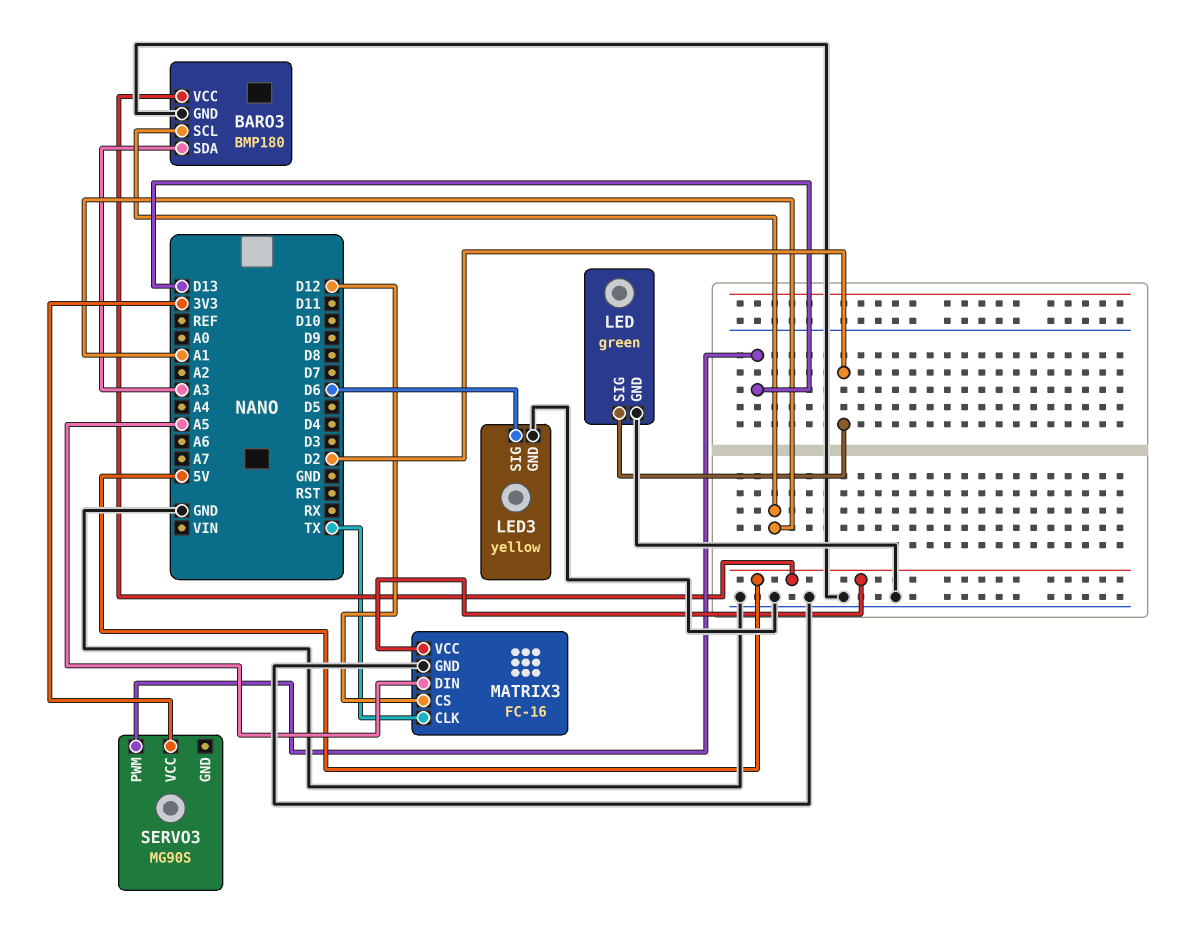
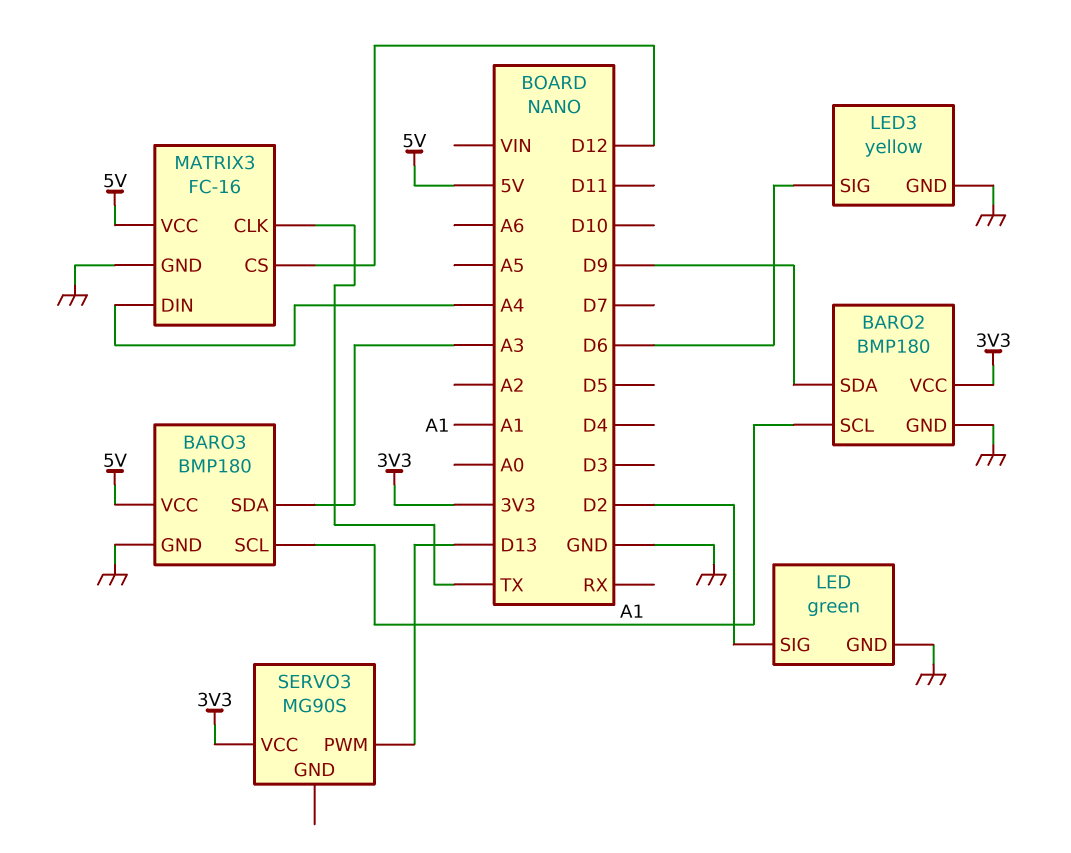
BARO2: none -> BMP180
BARO2 pin GND: none -> GND
BARO2 pin SCL: none -> A1
BARO2 pin SDA: none -> D9
BARO2 pin VCC: none -> 3V3
MATRIX3 pin DIN: A5 -> A4

